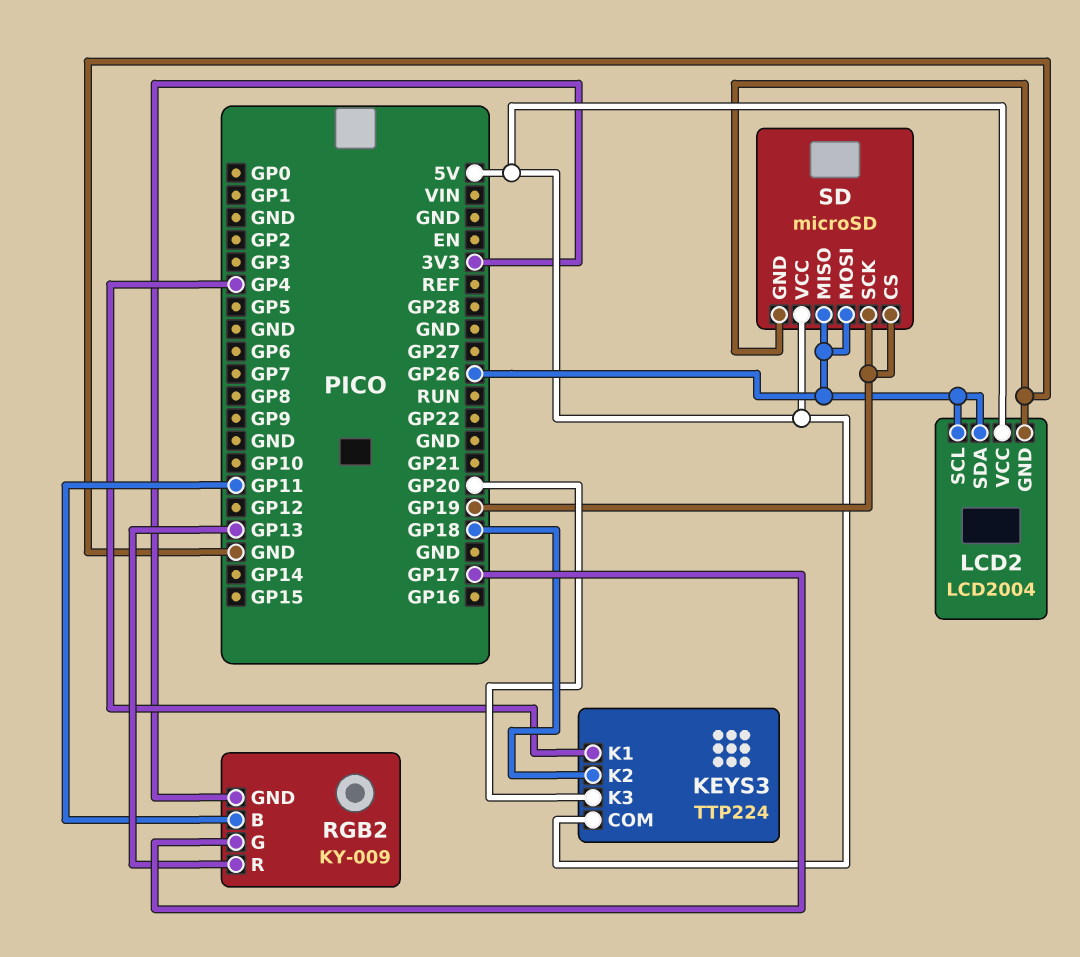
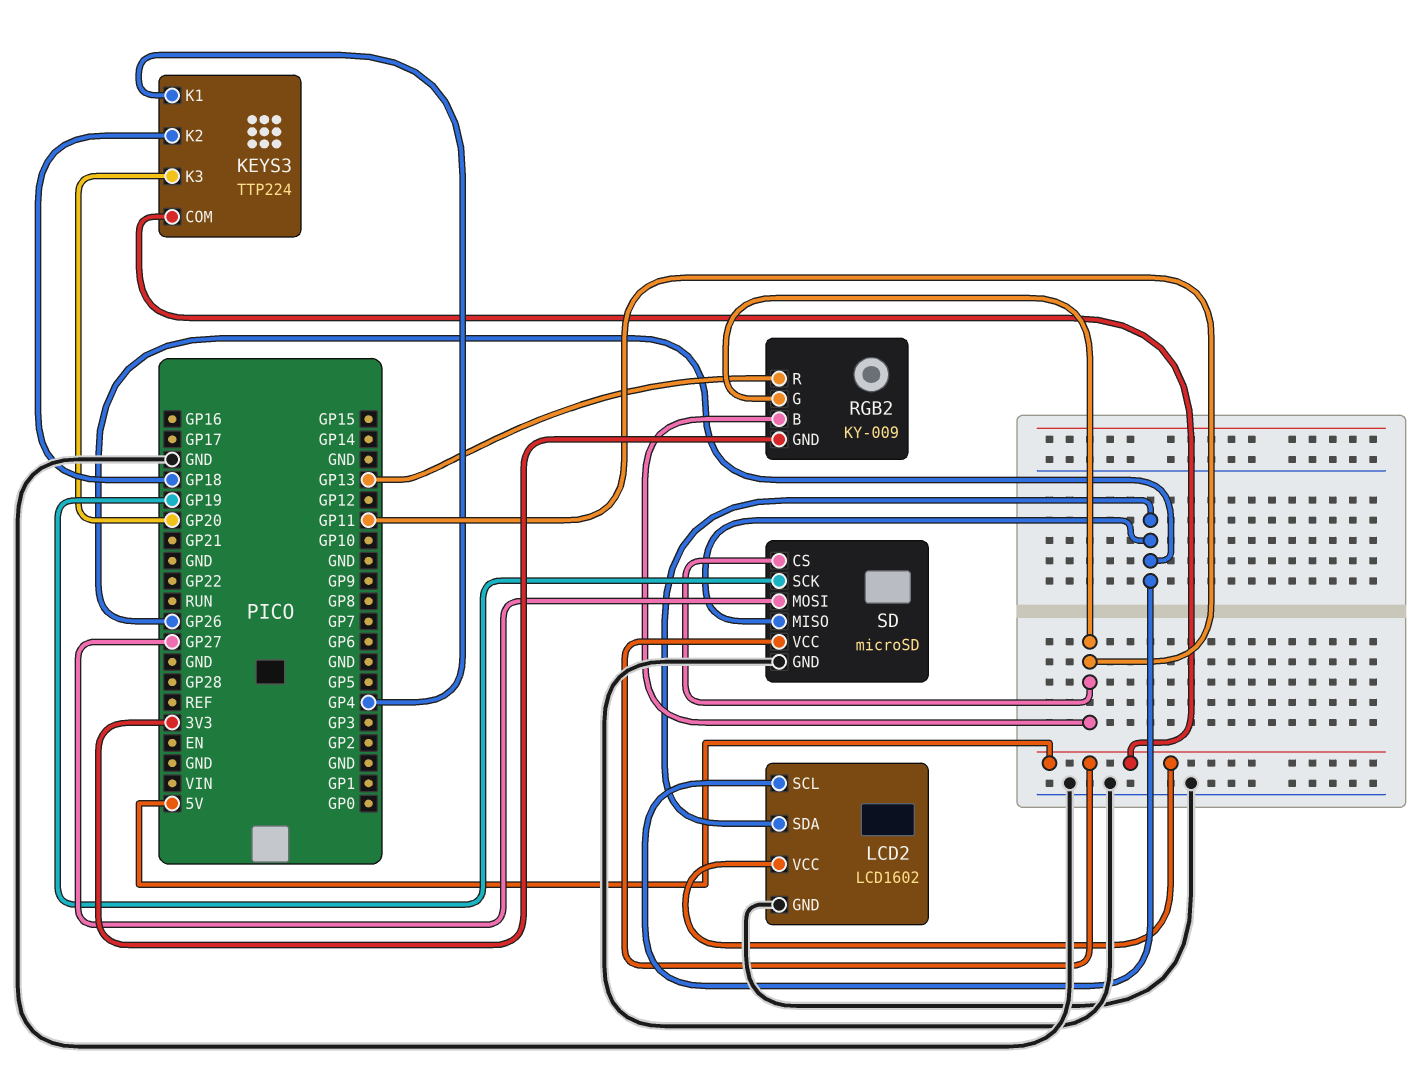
LCD2: LCD2004 -> LCD1602
RGB2 pin G: GP17 -> GP11
SD pin CS: GP19 -> GP11
SD pin MOSI: GP26 -> GP27

